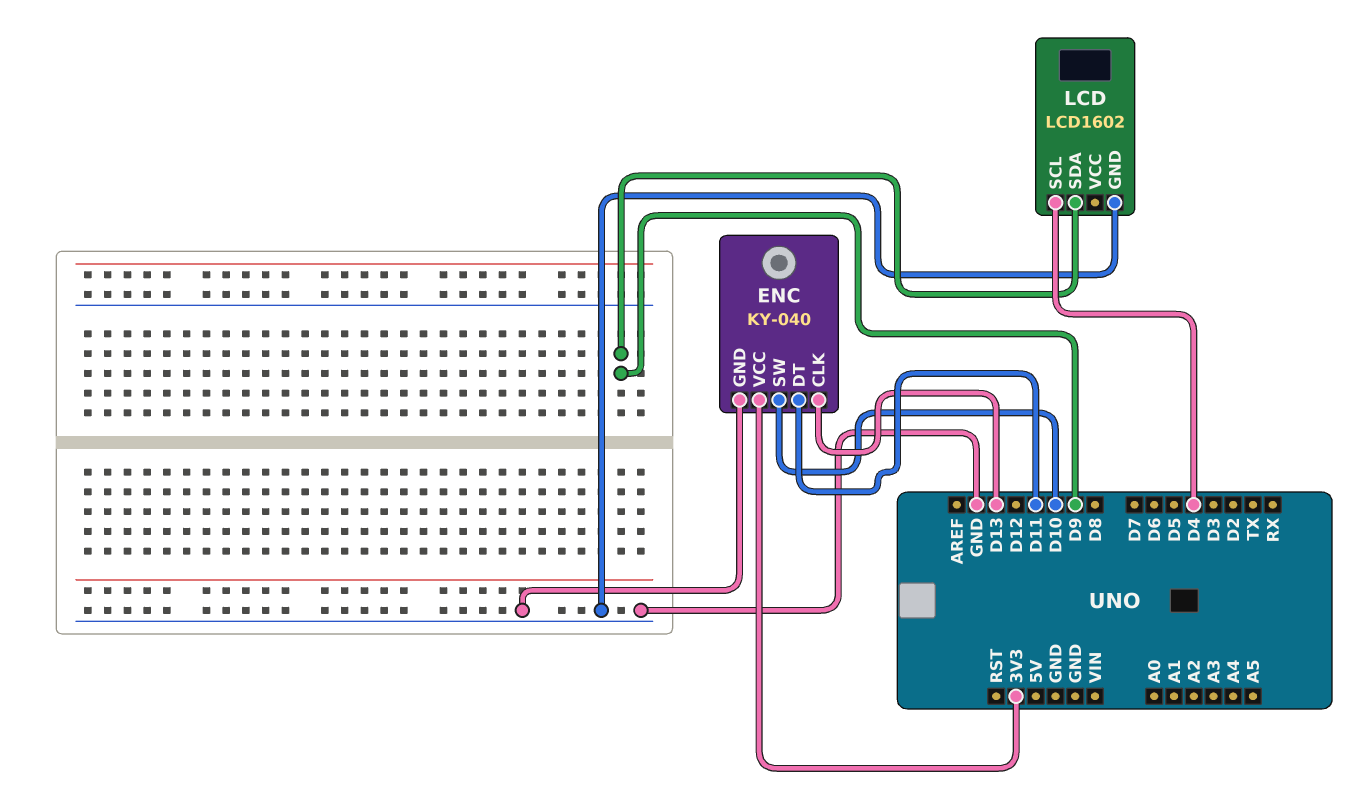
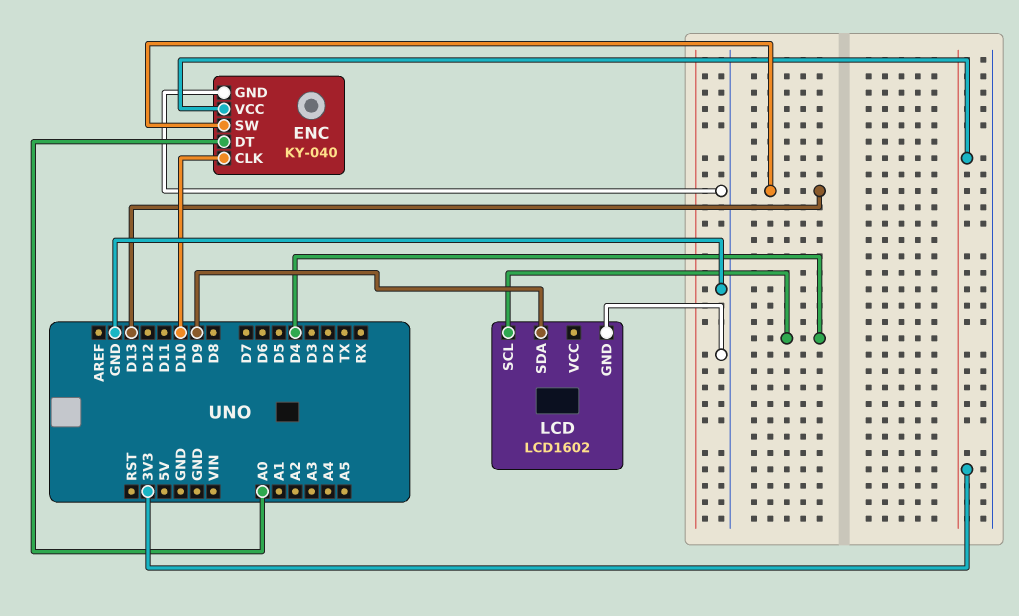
ENC pin CLK: D13 -> D10
ENC pin DT: D11 -> A0
ENC pin SW: D10 -> D13

